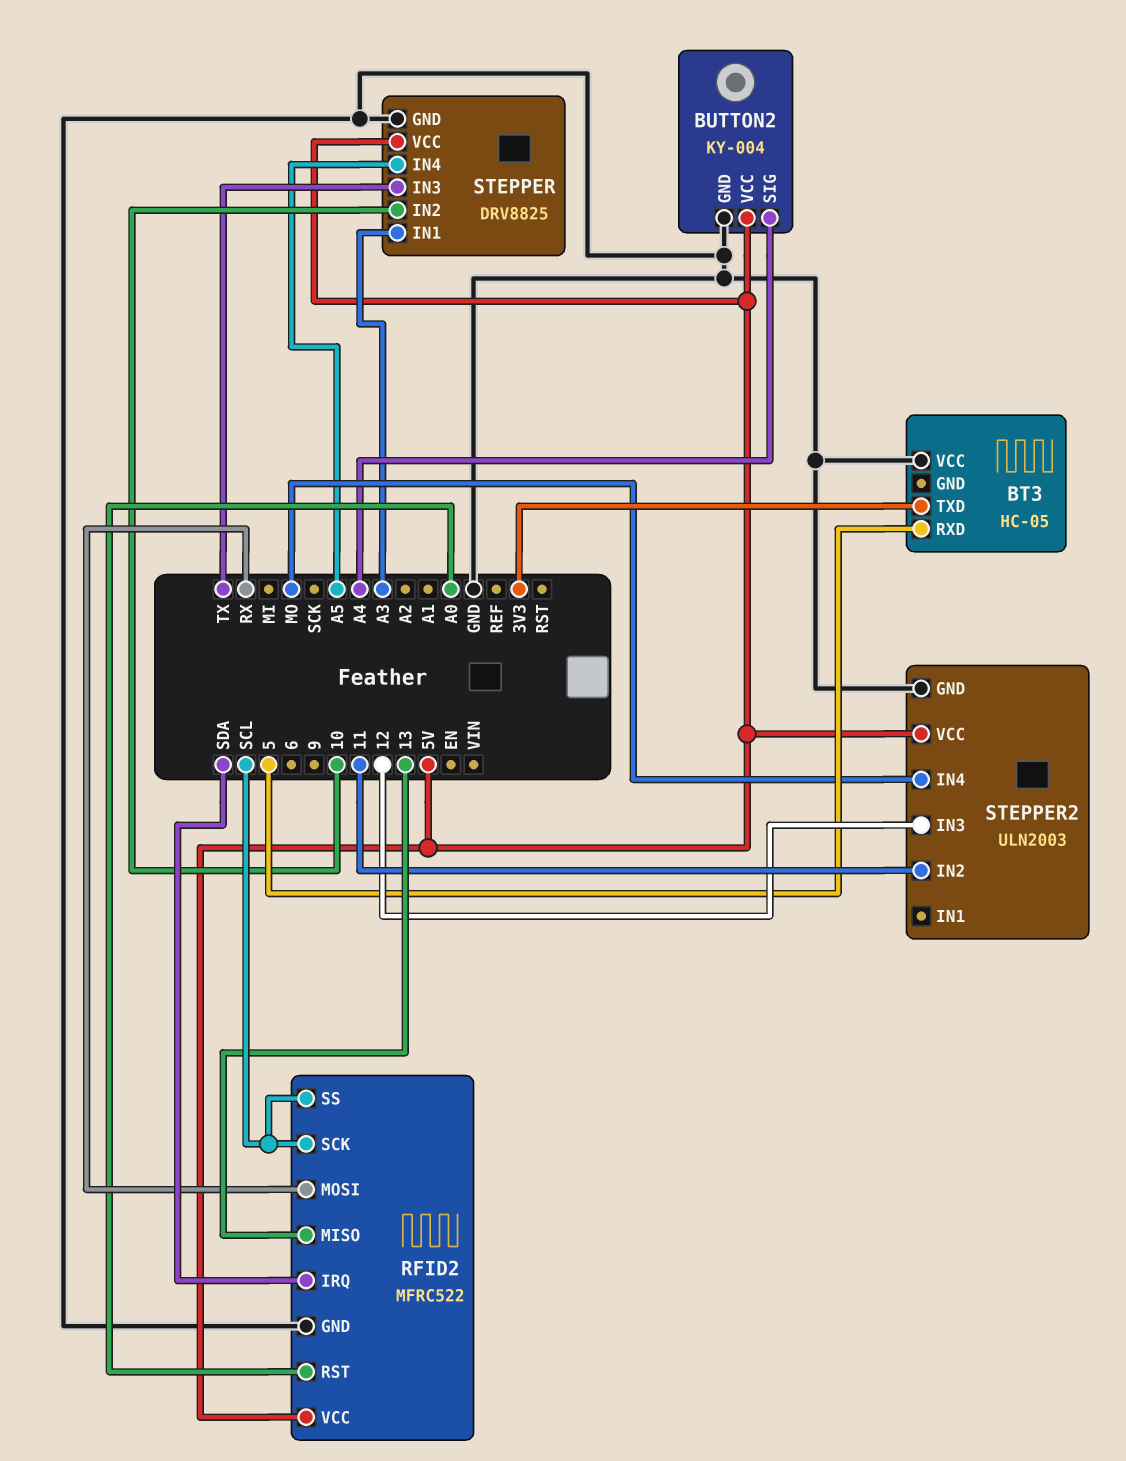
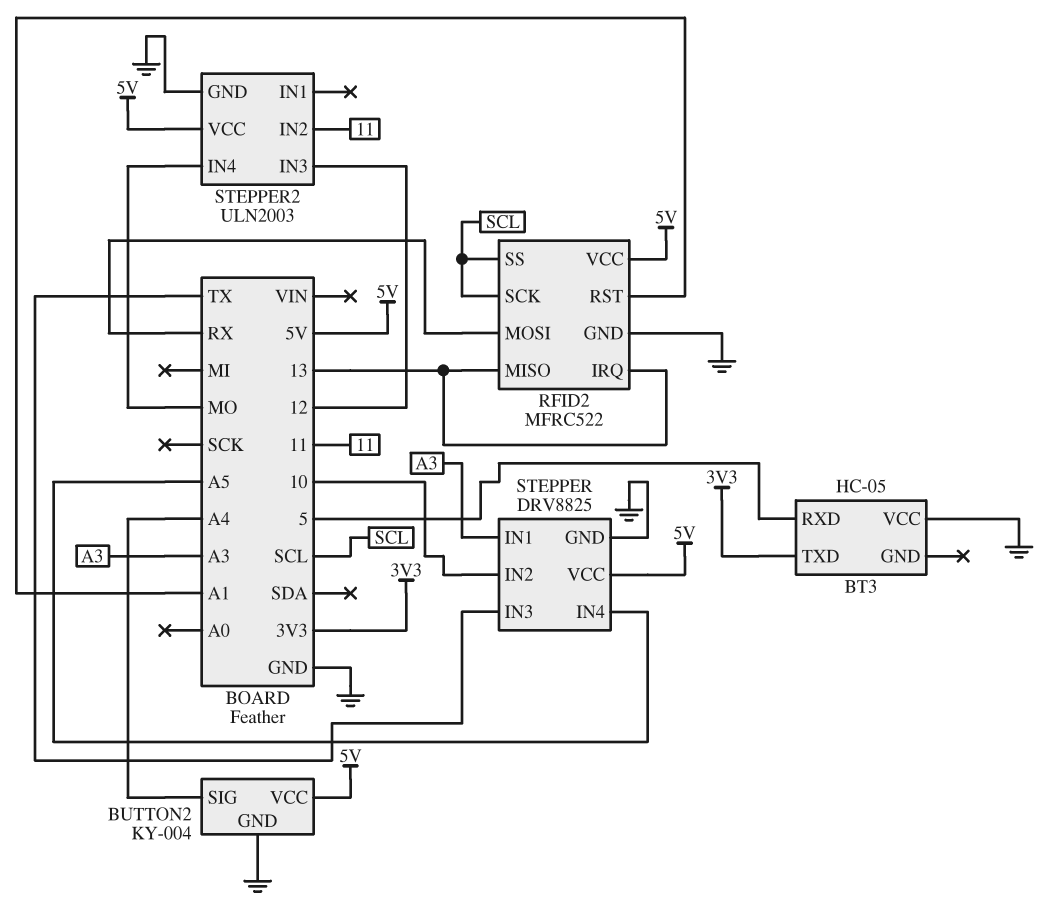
RFID2 pin IRQ: SDA -> 13
RFID2 pin RST: A0 -> A1

